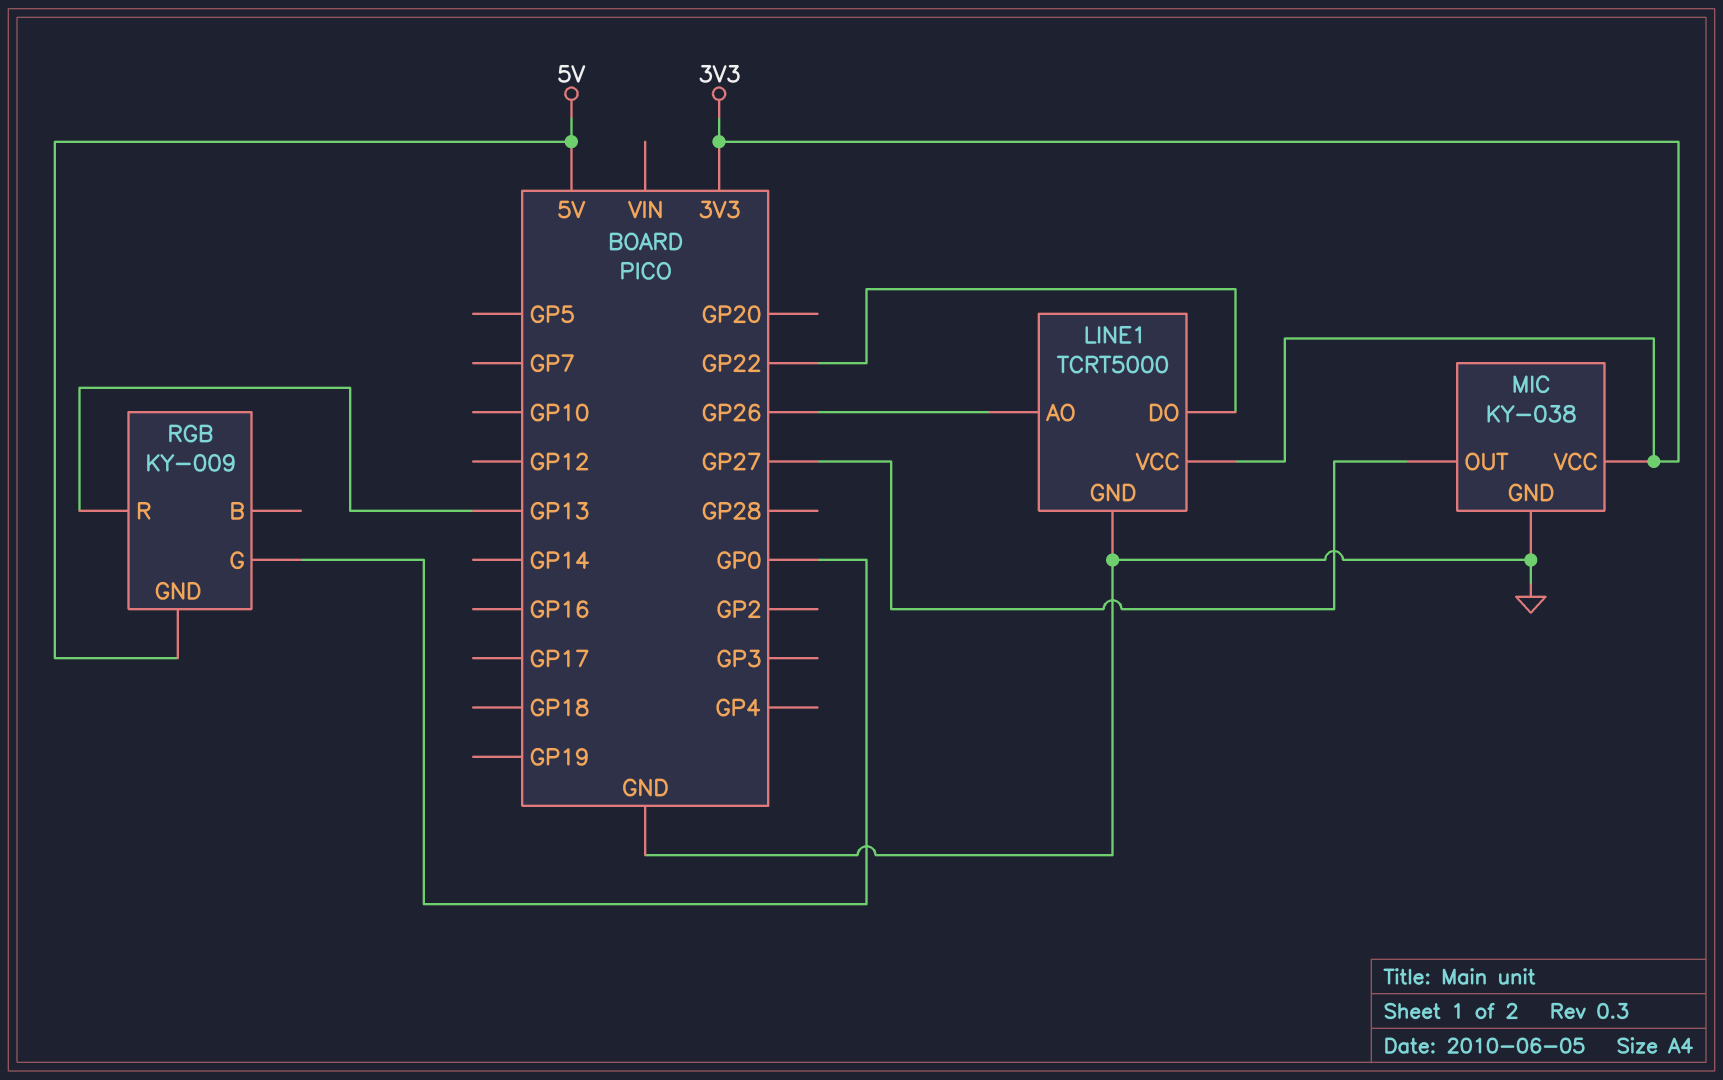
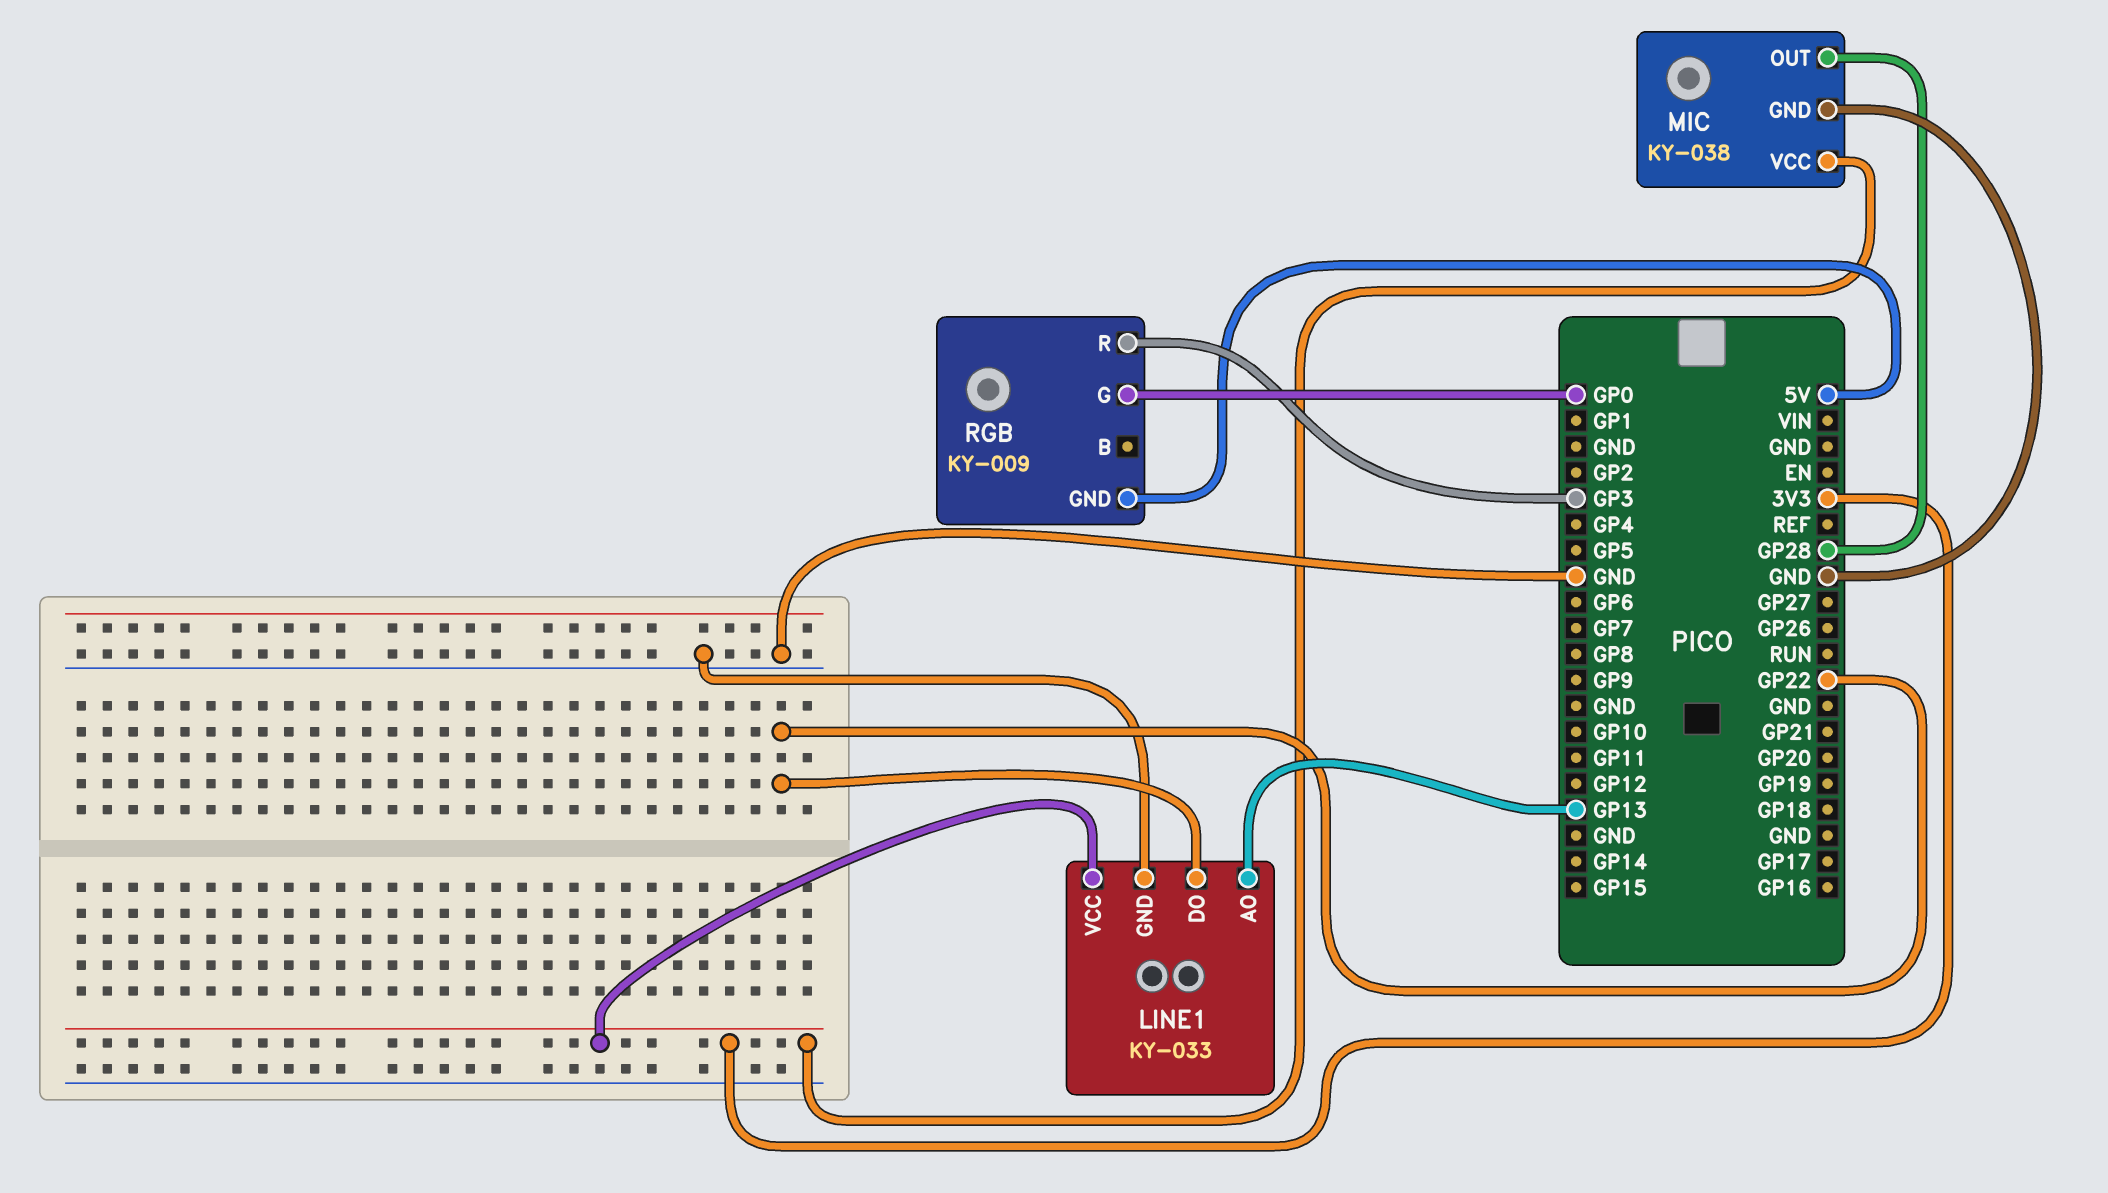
LINE1: TCRT5000 -> KY-033
LINE1 pin AO: GP26 -> GP13
MIC pin OUT: GP27 -> GP28
RGB pin R: GP13 -> GP3

